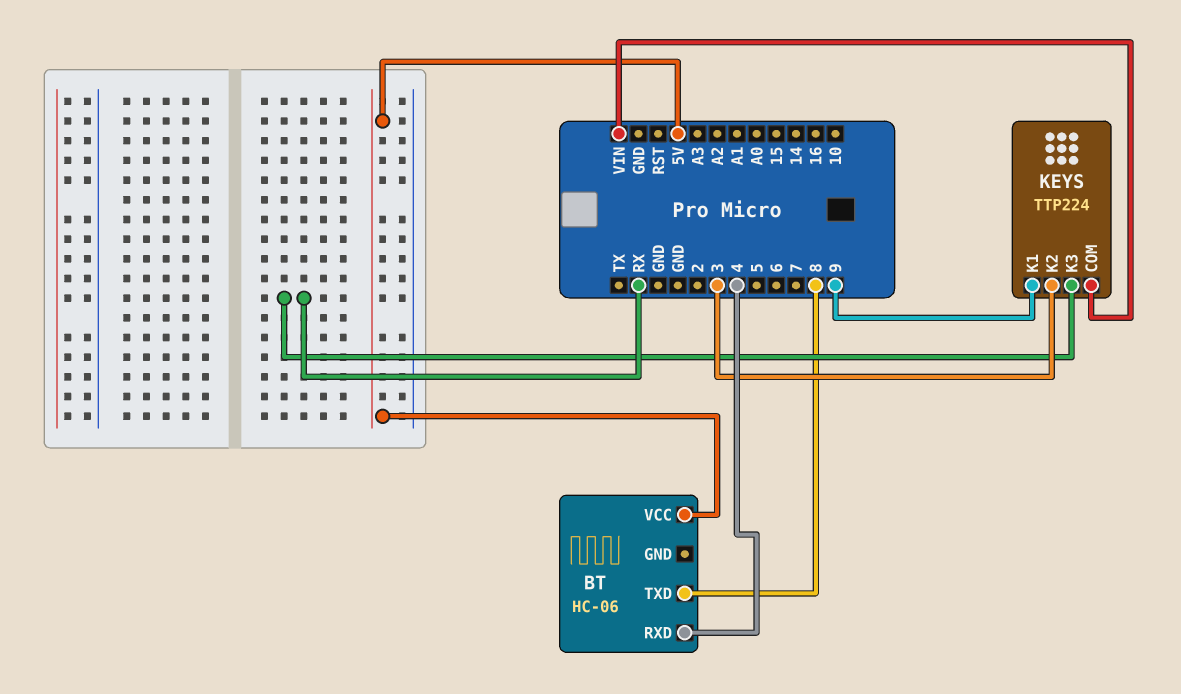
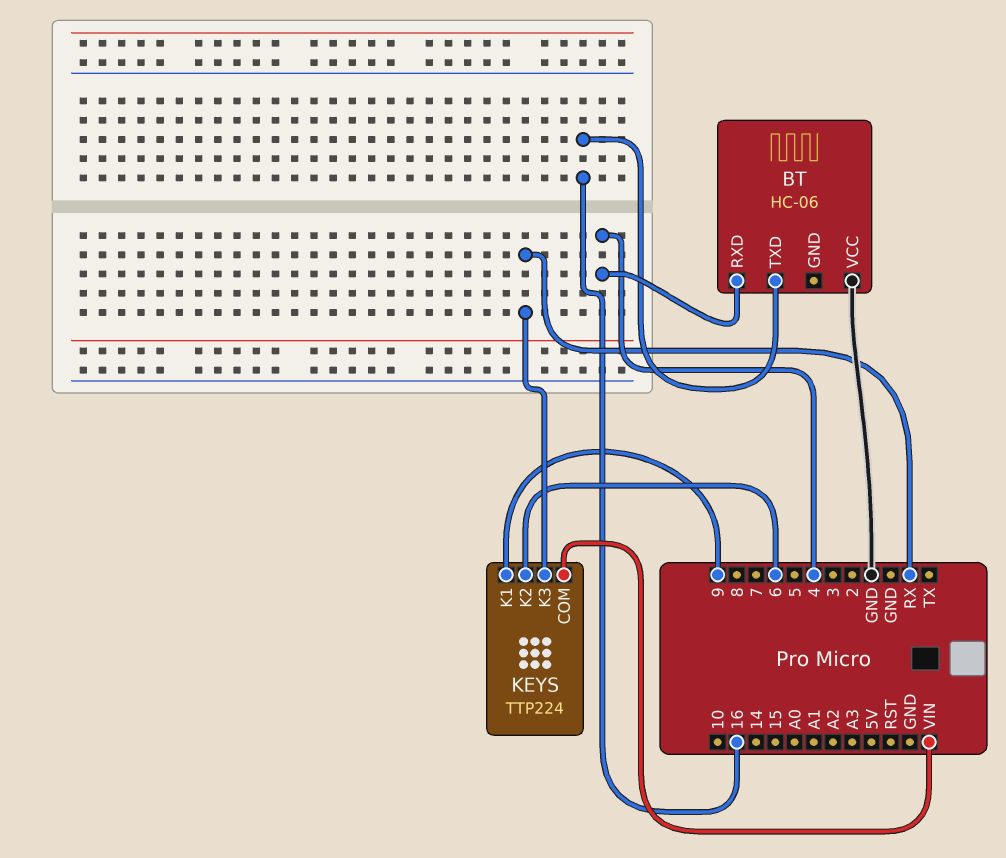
BT pin TXD: 8 -> 16
BT pin VCC: 5V -> GND
KEYS pin K2: 3 -> 6

